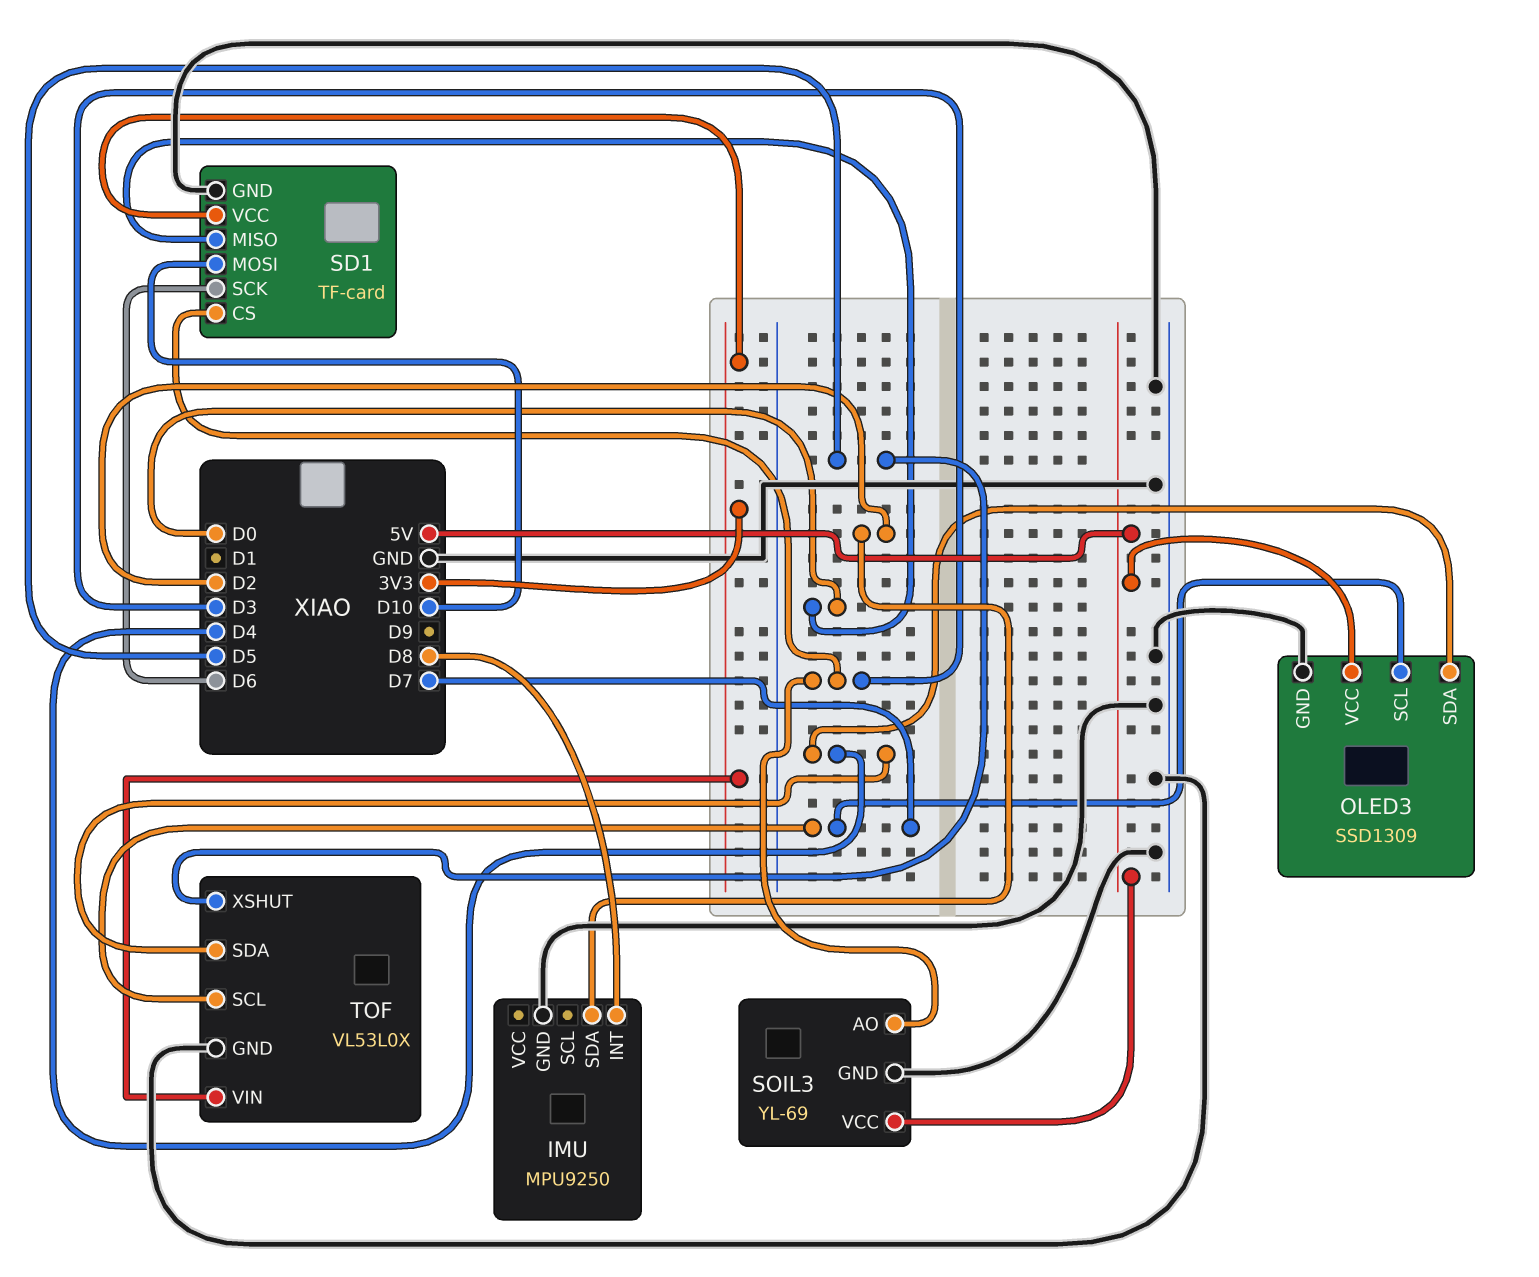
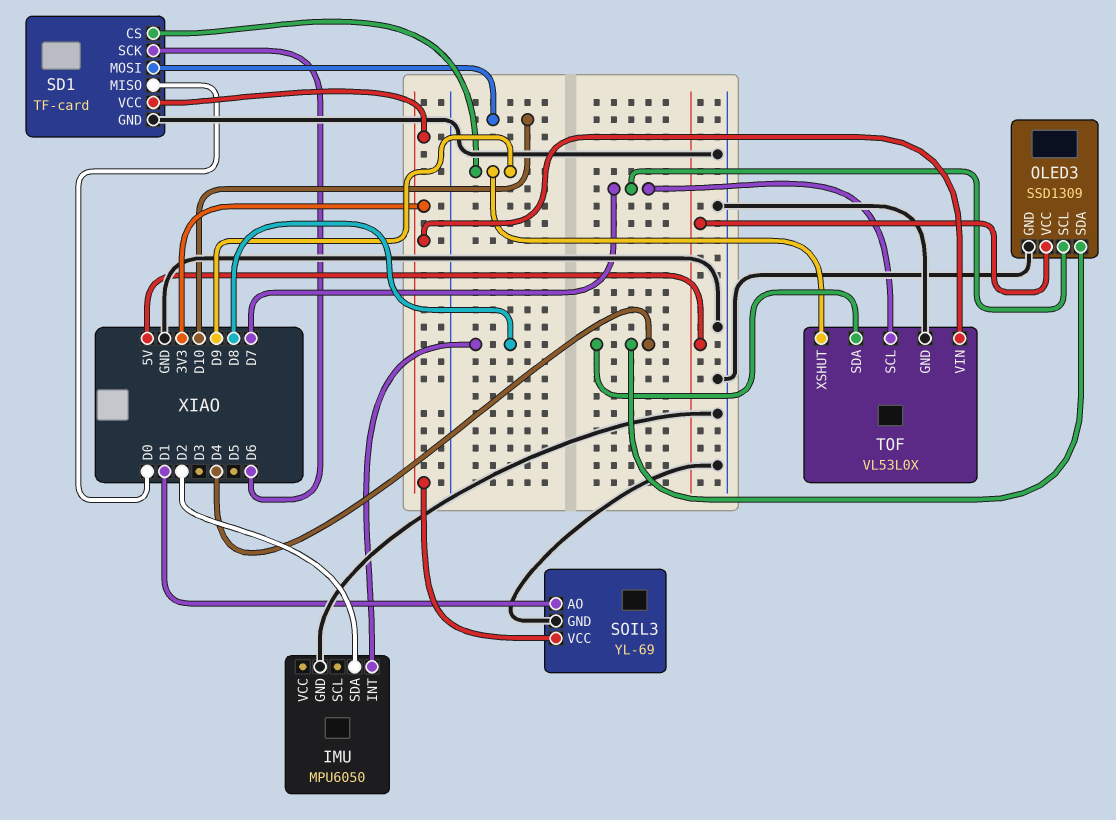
IMU: MPU9250 -> MPU6050
SD1 pin CS: D3 -> D9
SOIL3 pin AO: D3 -> D1
SOIL3 pin VCC: 5V -> 3V3
TOF pin XSHUT: D5 -> D9

